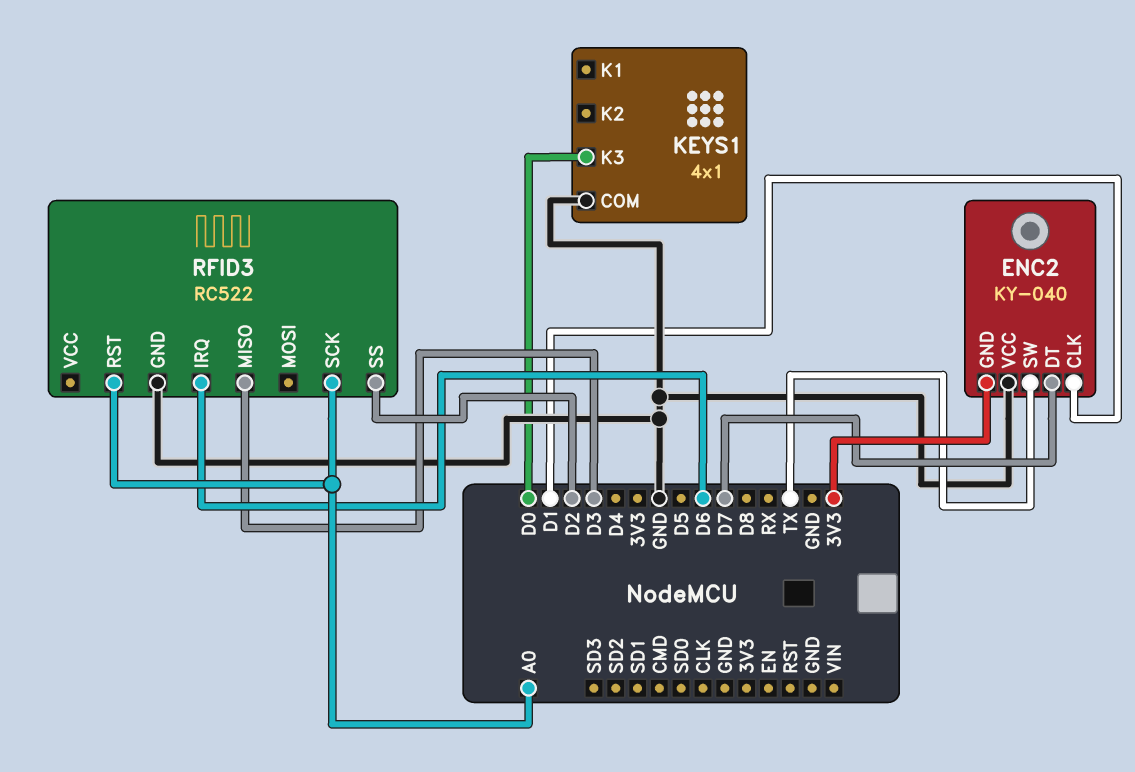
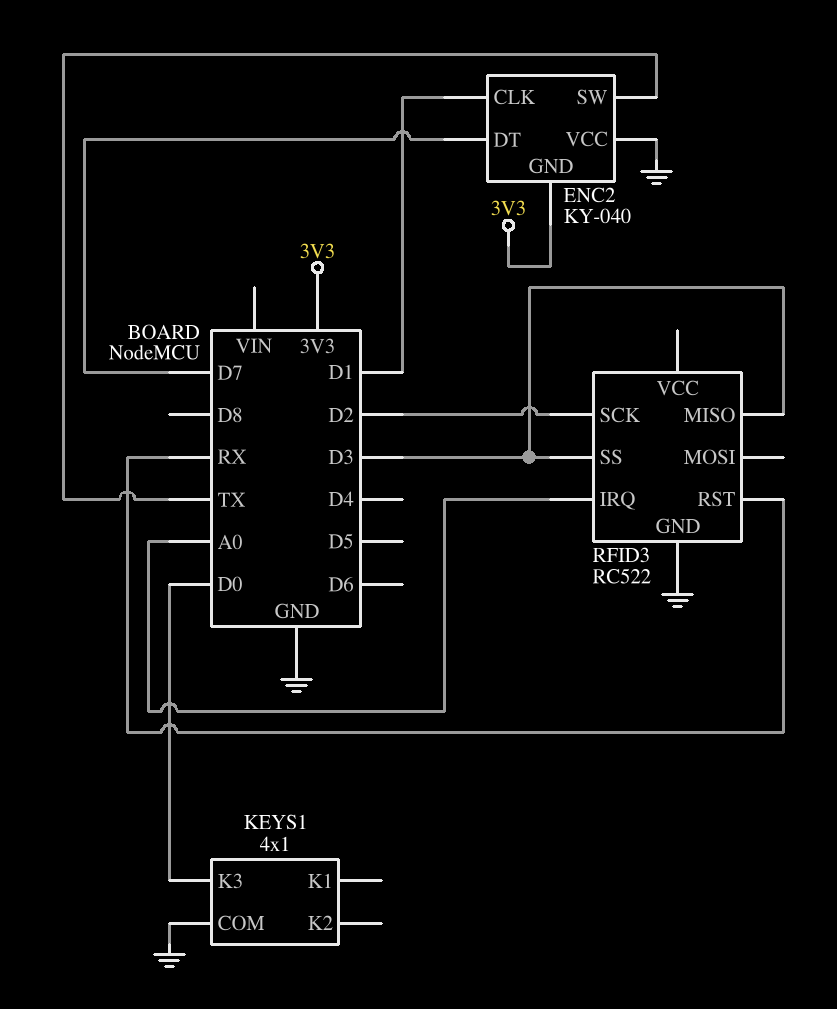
RFID3 pin IRQ: D6 -> A0
RFID3 pin RST: A0 -> RX
RFID3 pin SCK: A0 -> D2
RFID3 pin SS: D2 -> D3

